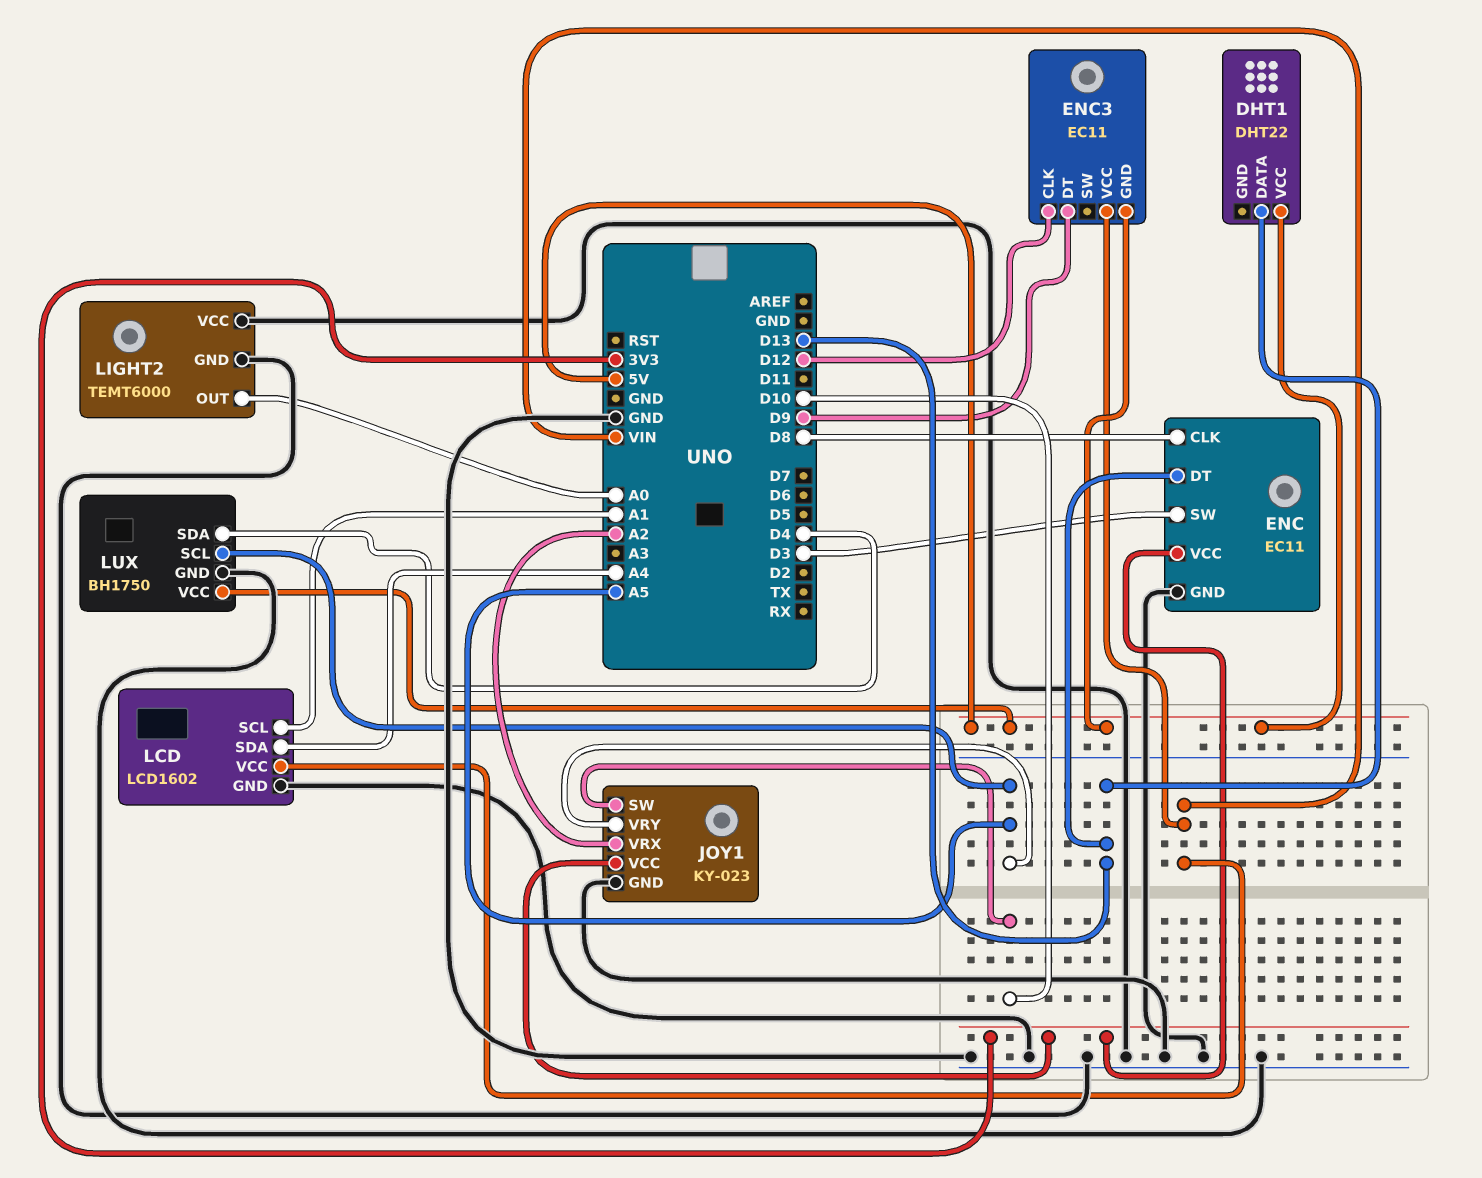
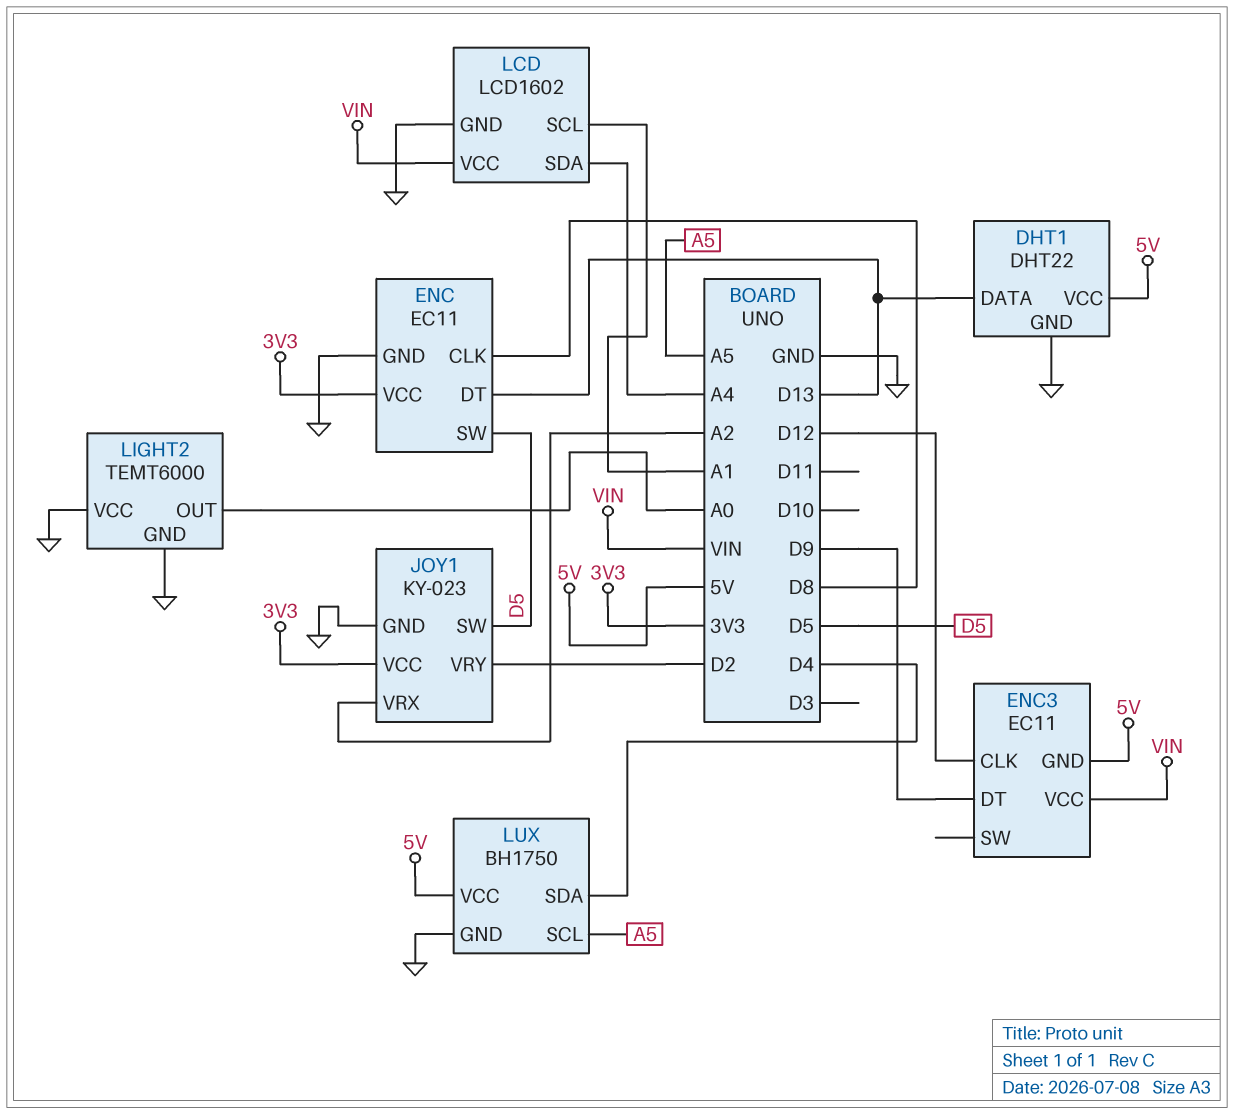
DHT1 pin GND: none -> GND
ENC pin SW: D3 -> D5
JOY1 pin SW: D10 -> D5
JOY1 pin VRY: A5 -> D2

